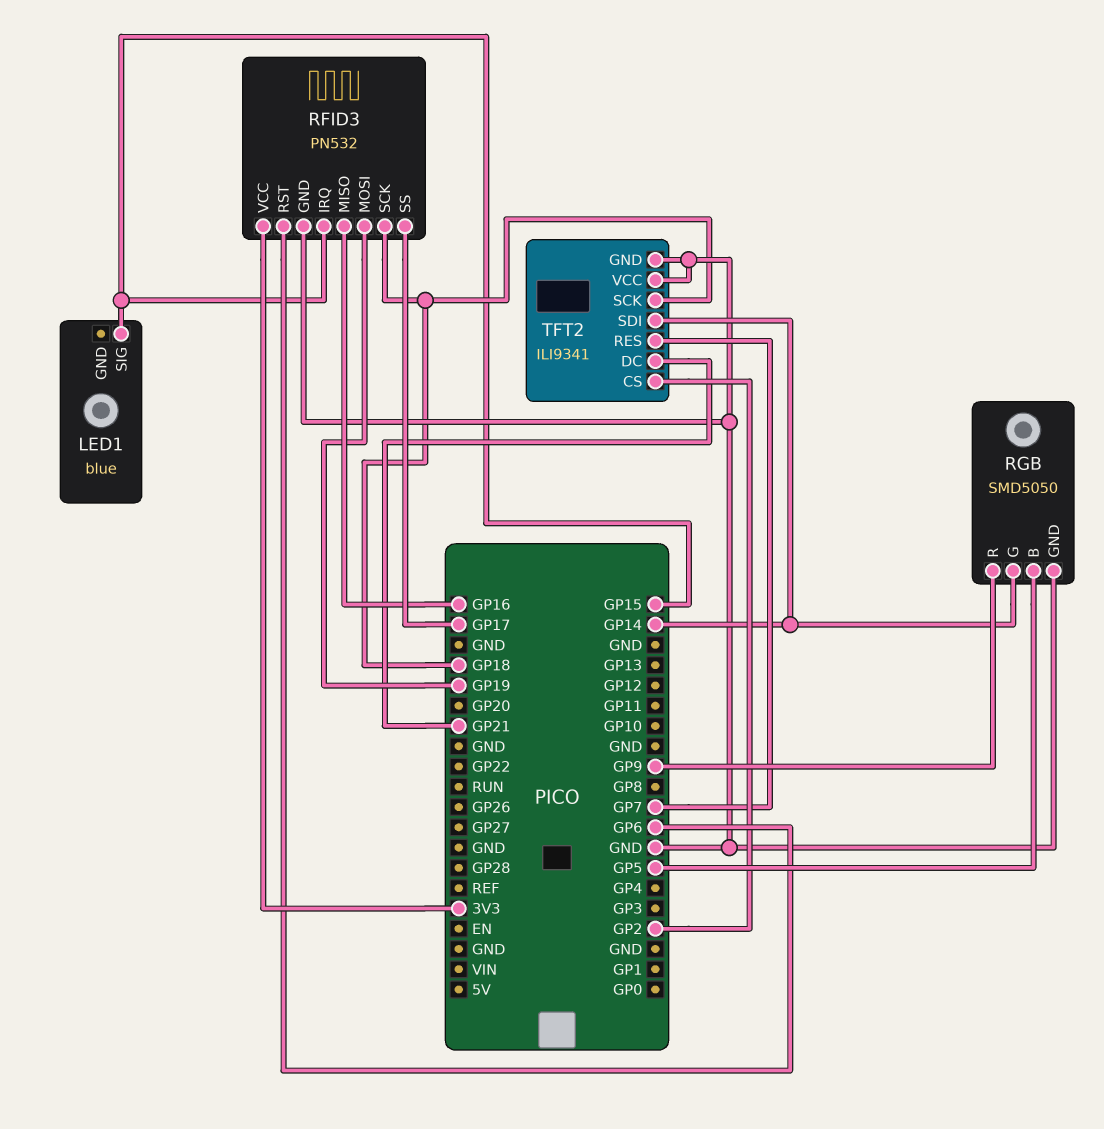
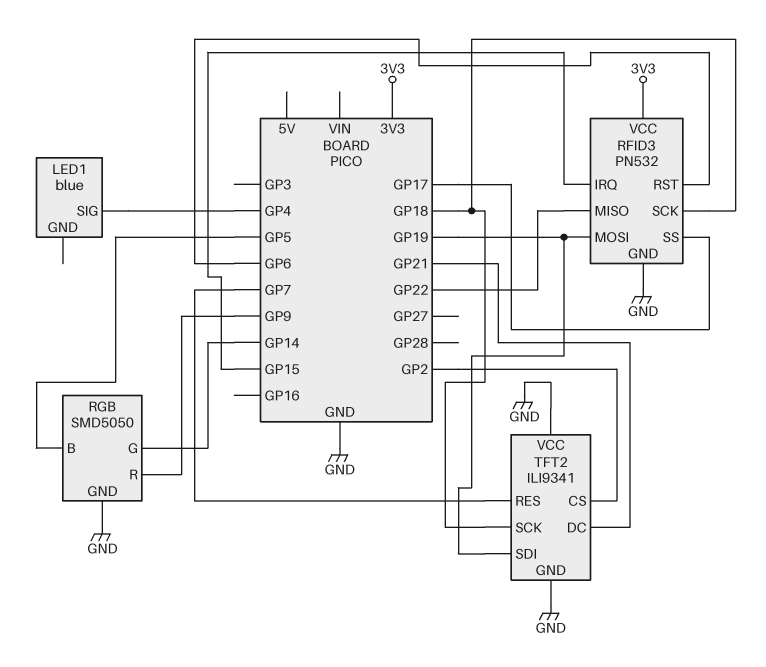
LED1 pin SIG: GP15 -> GP4
RFID3 pin MISO: GP16 -> GP22
TFT2 pin SDI: GP14 -> GP19

